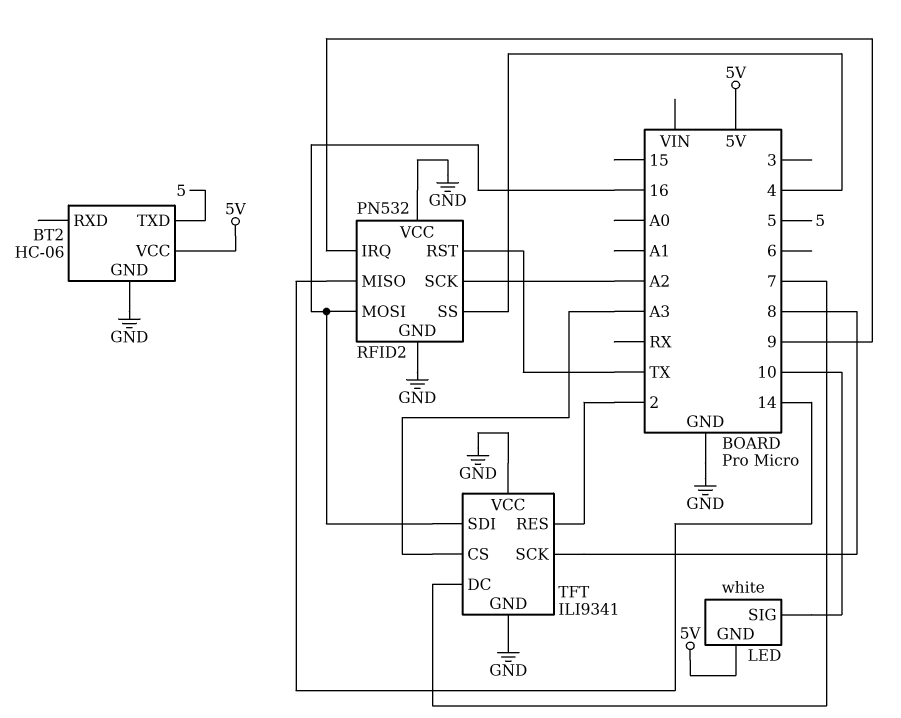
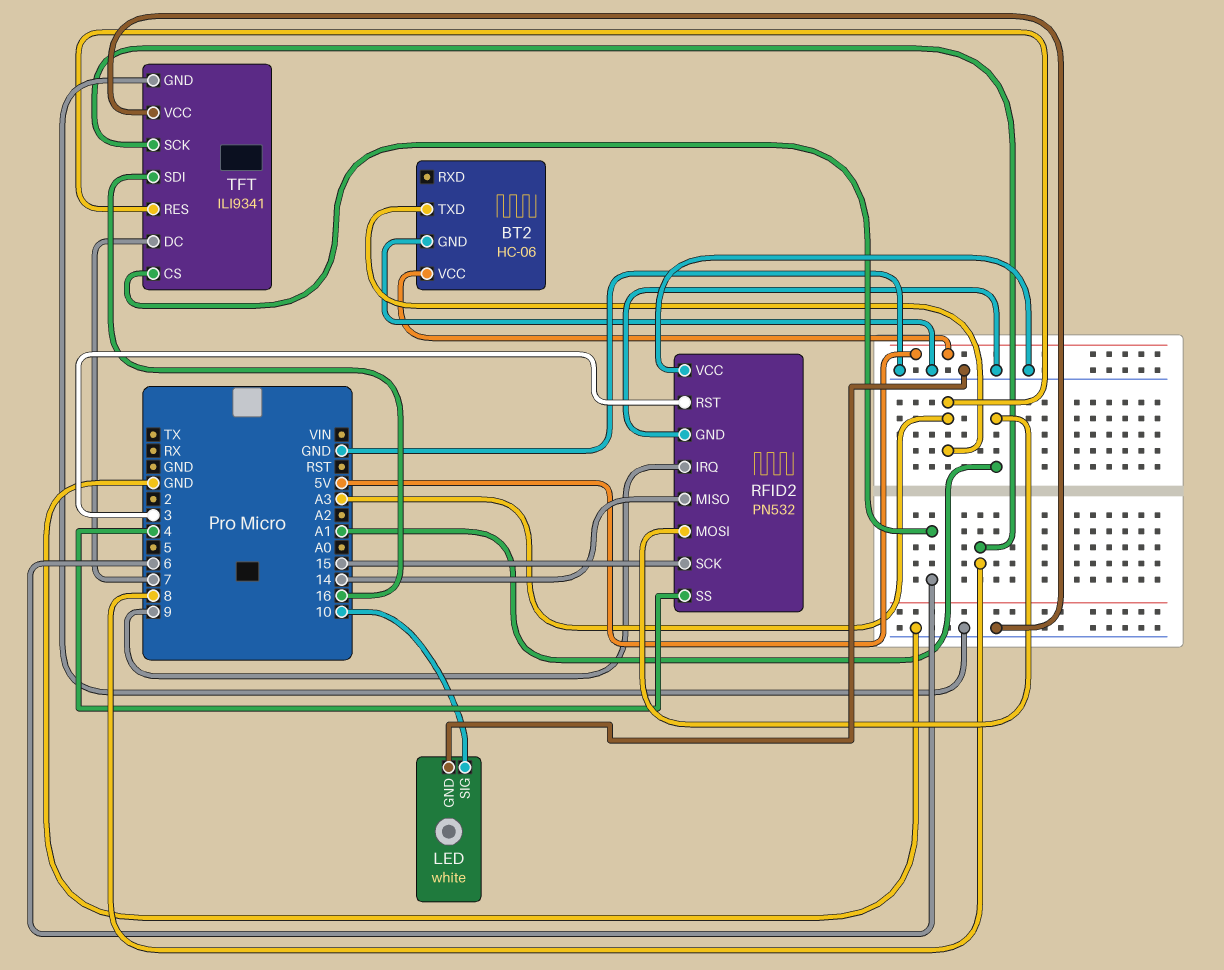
BT2 pin TXD: 5 -> A3
LED pin GND: 5V -> GND
RFID2 pin MOSI: 16 -> A1
RFID2 pin RST: TX -> 3
RFID2 pin SCK: A2 -> 15
TFT pin CS: A3 -> 6
TFT pin RES: 2 -> A3

